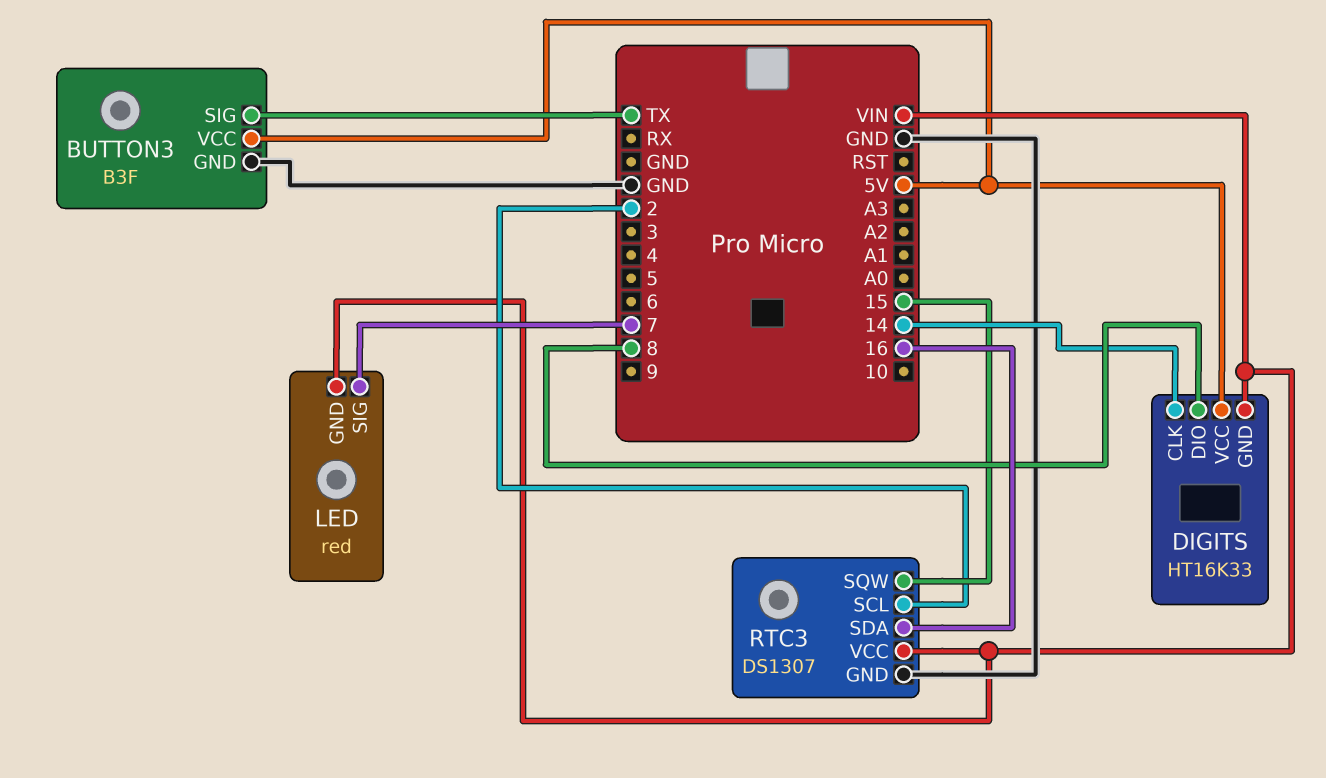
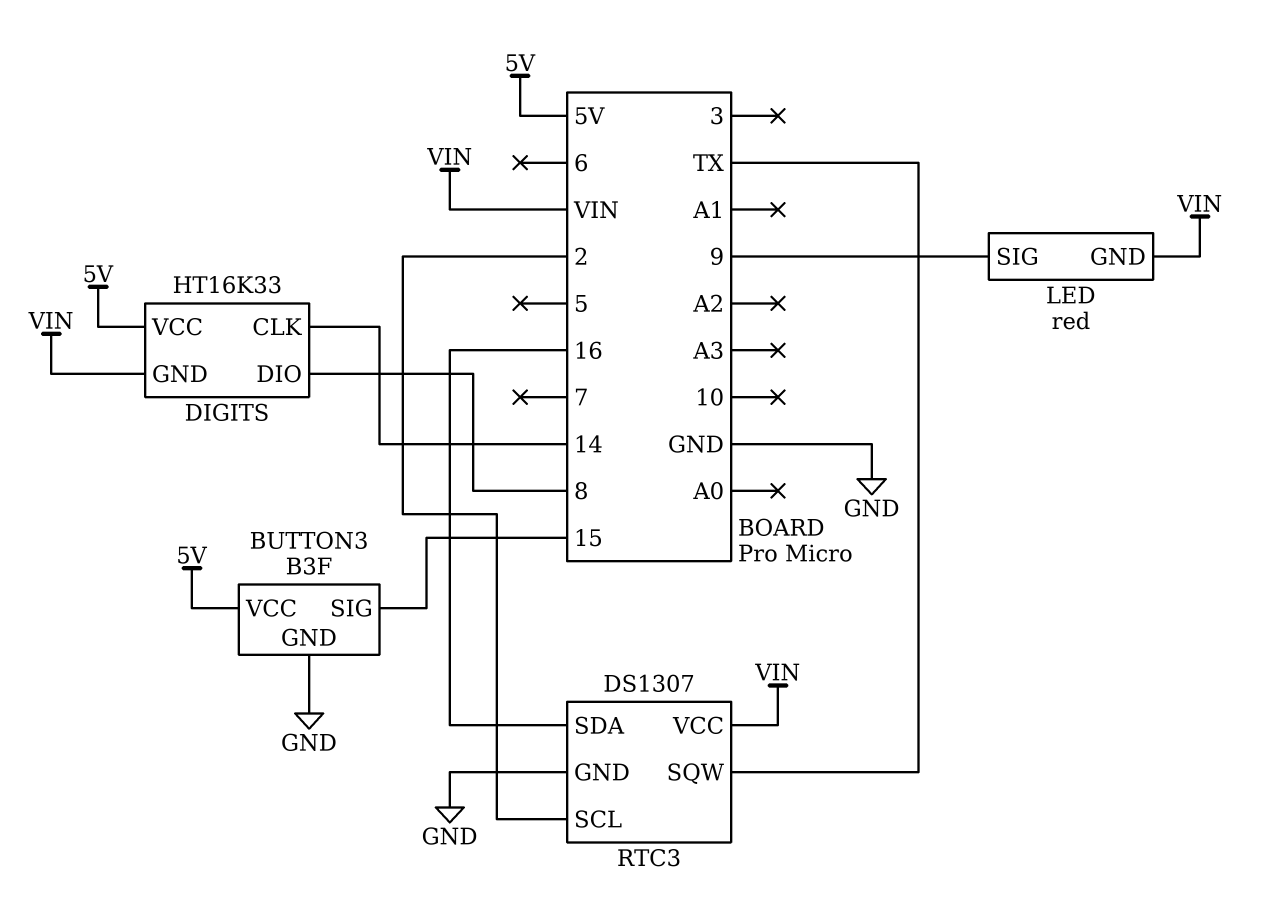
BUTTON3 pin SIG: TX -> 15
LED pin SIG: 7 -> 9
RTC3 pin SQW: 15 -> TX

